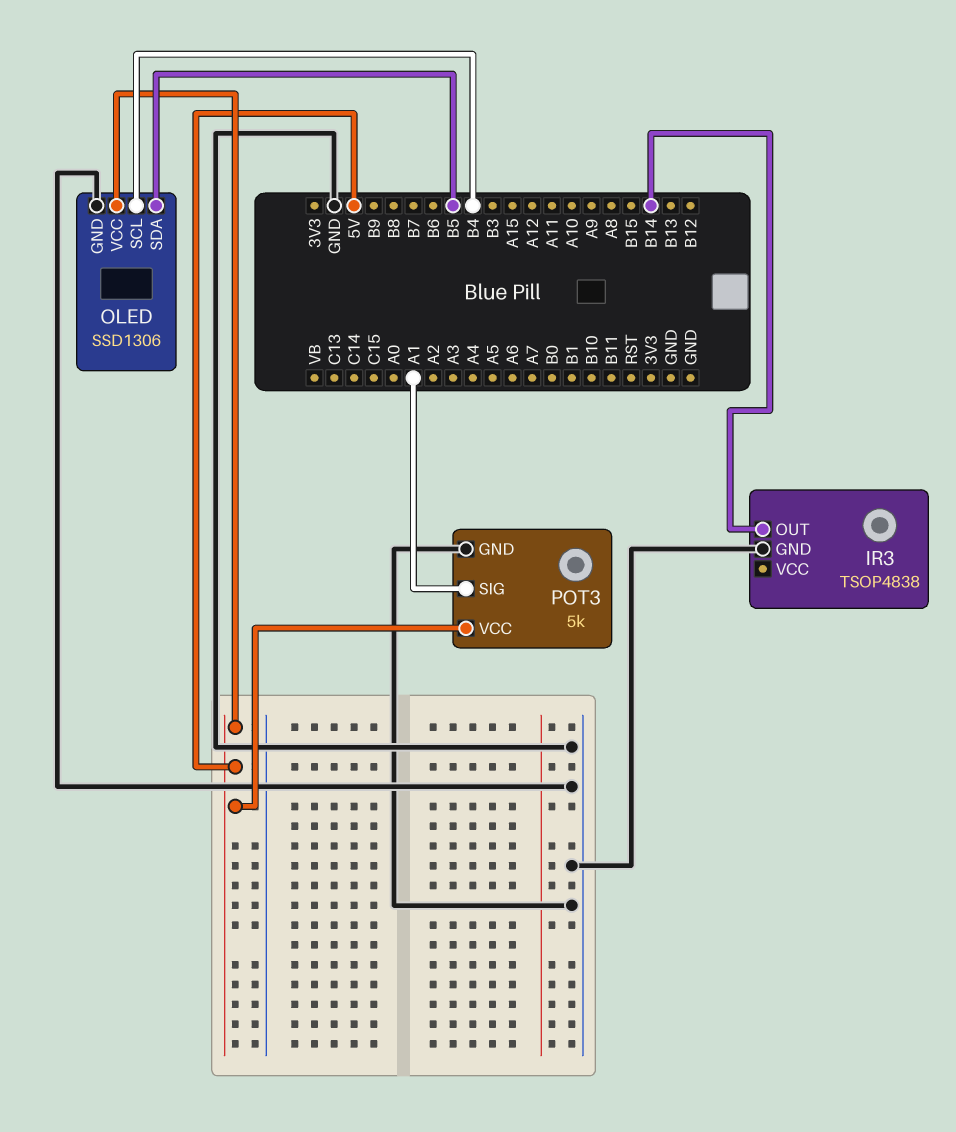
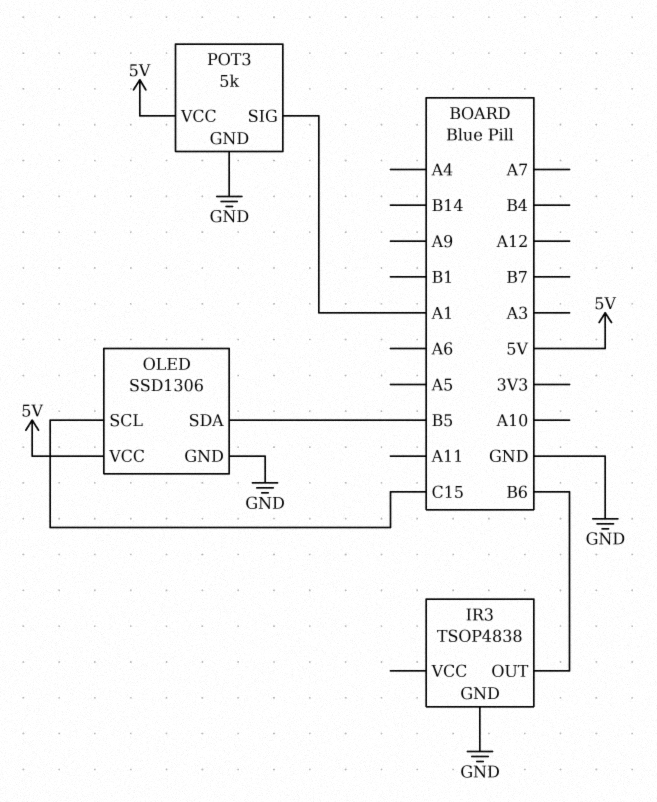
IR3 pin OUT: B14 -> B6
OLED pin SCL: B4 -> C15

